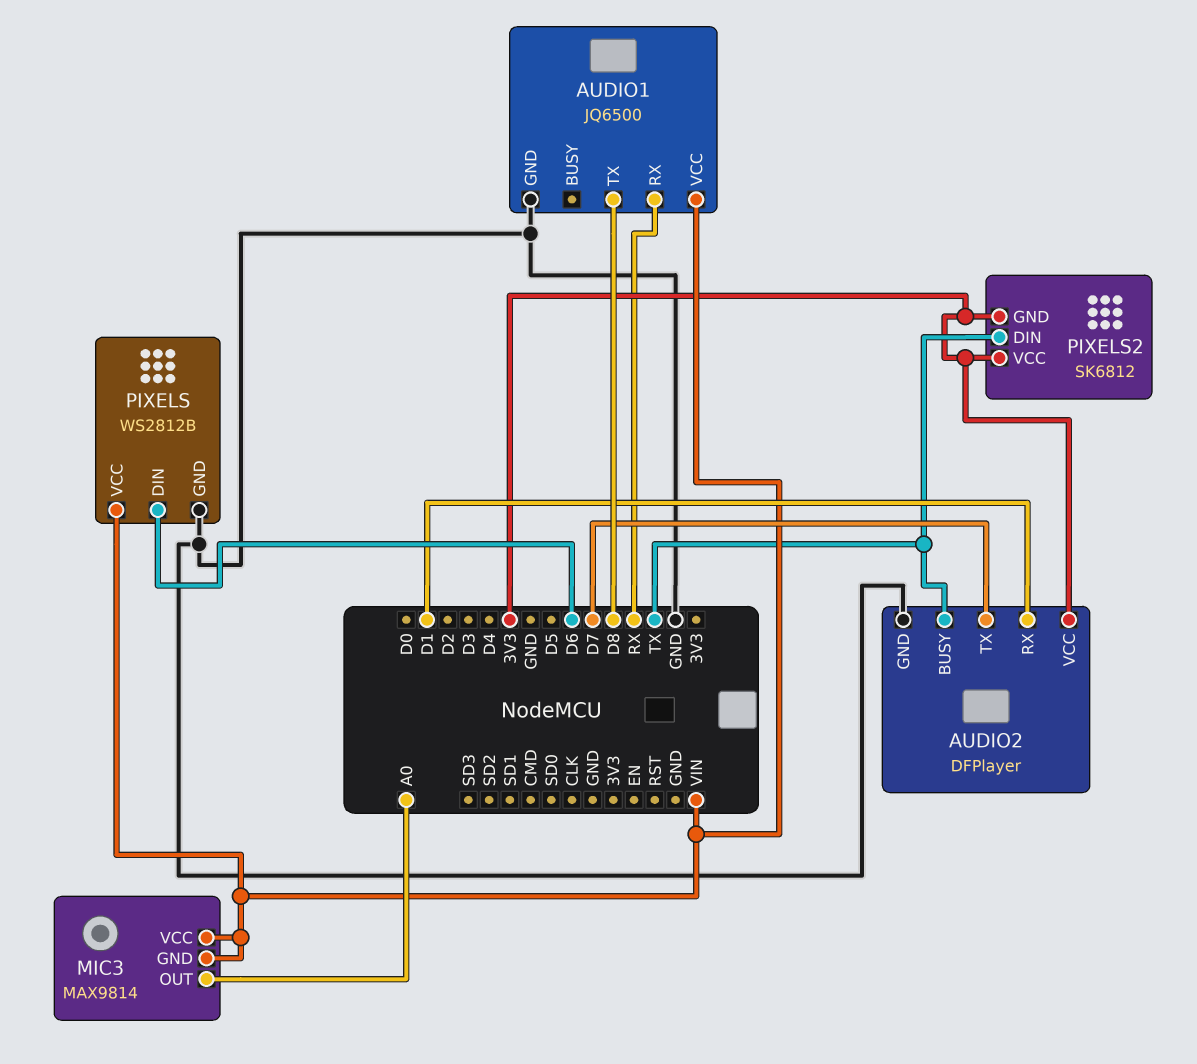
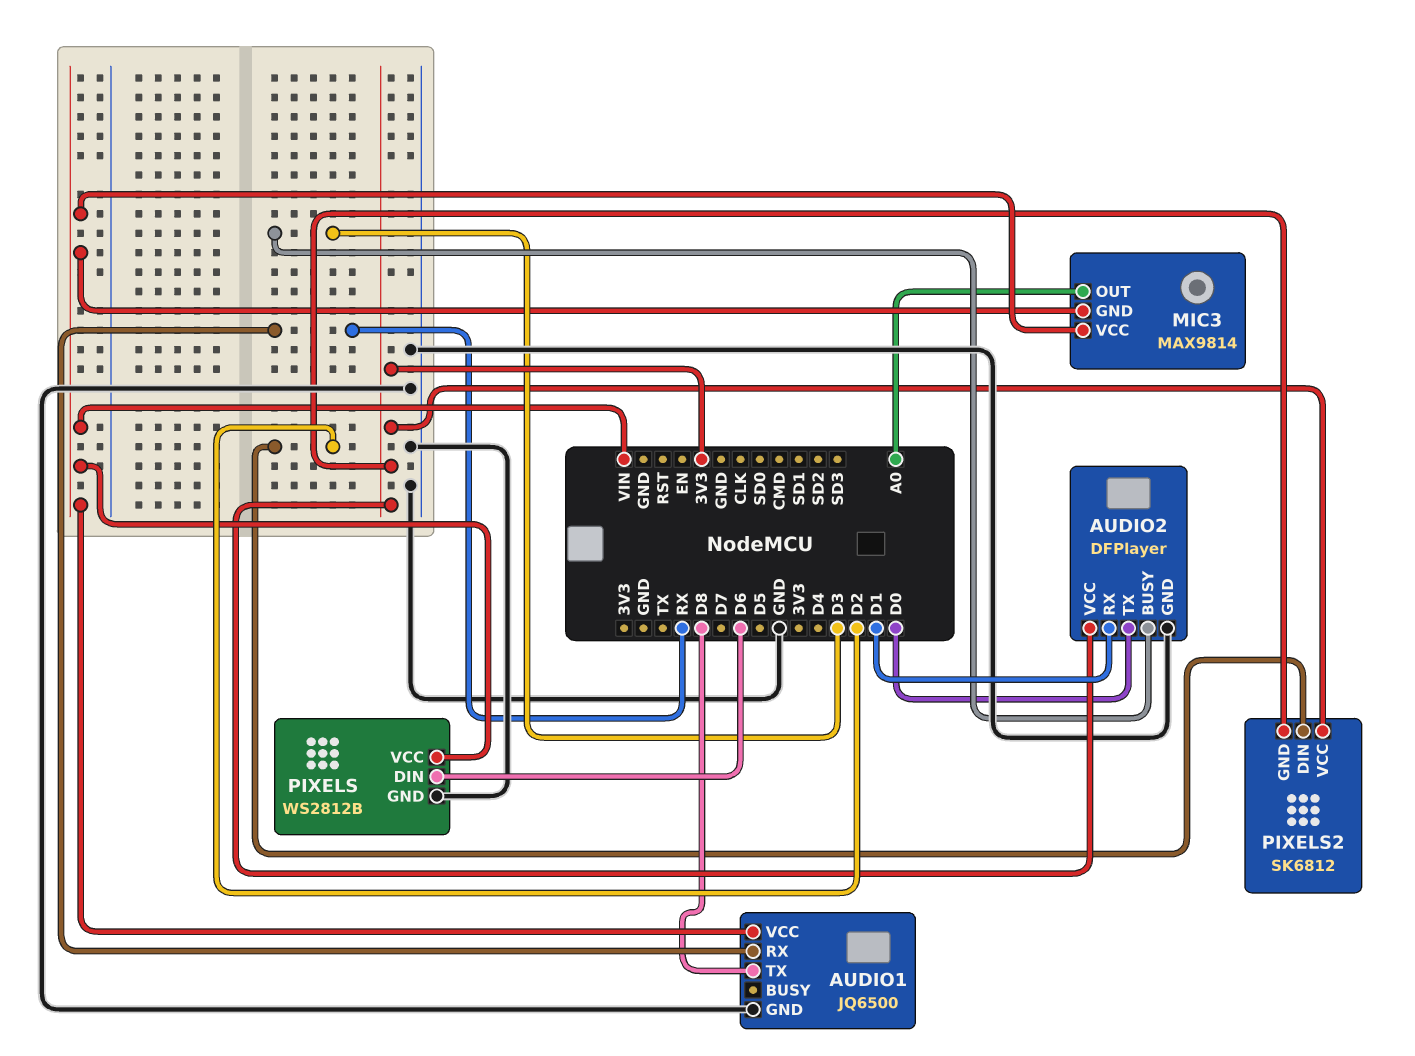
AUDIO2 pin BUSY: TX -> D3
AUDIO2 pin TX: D7 -> D0
PIXELS2 pin DIN: TX -> D2

